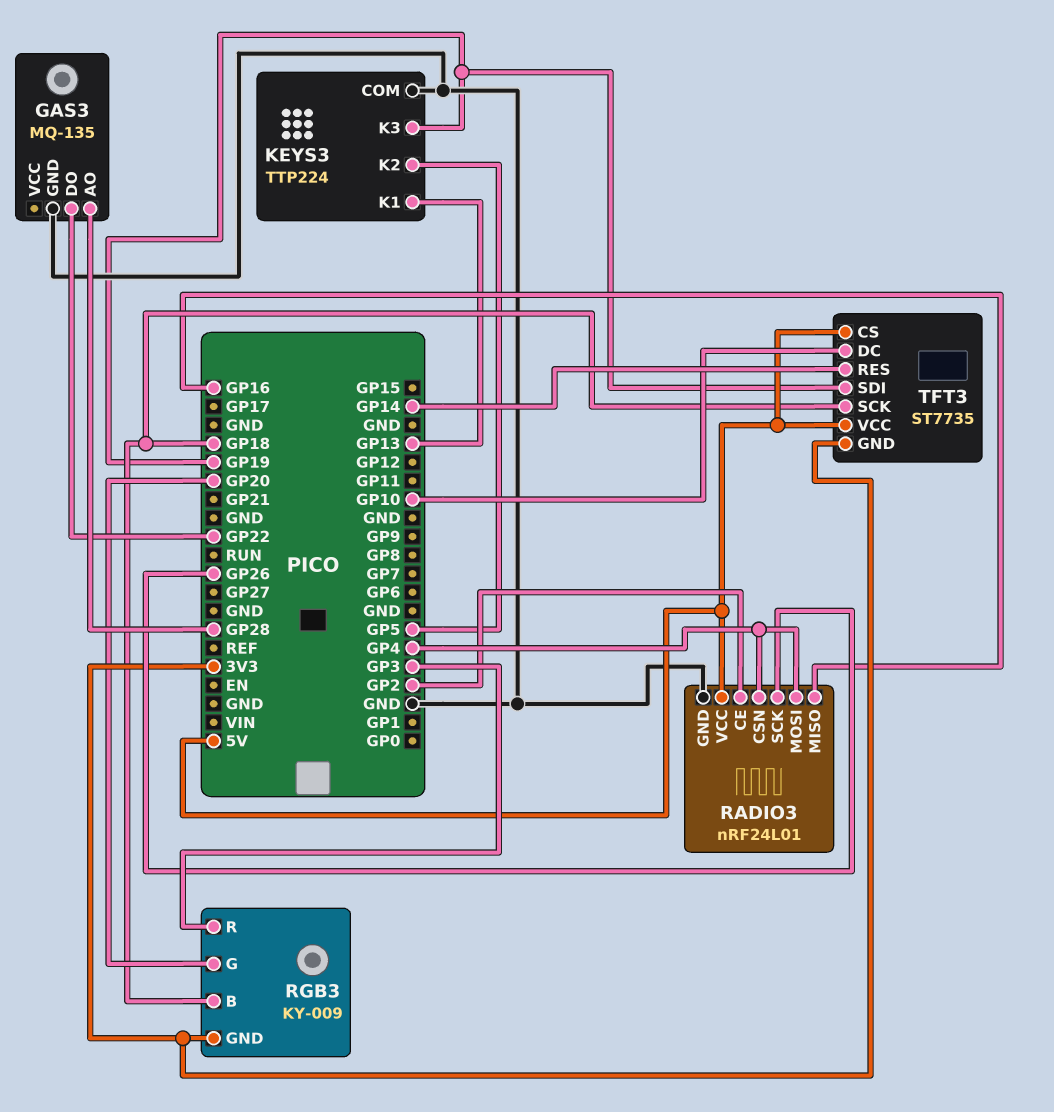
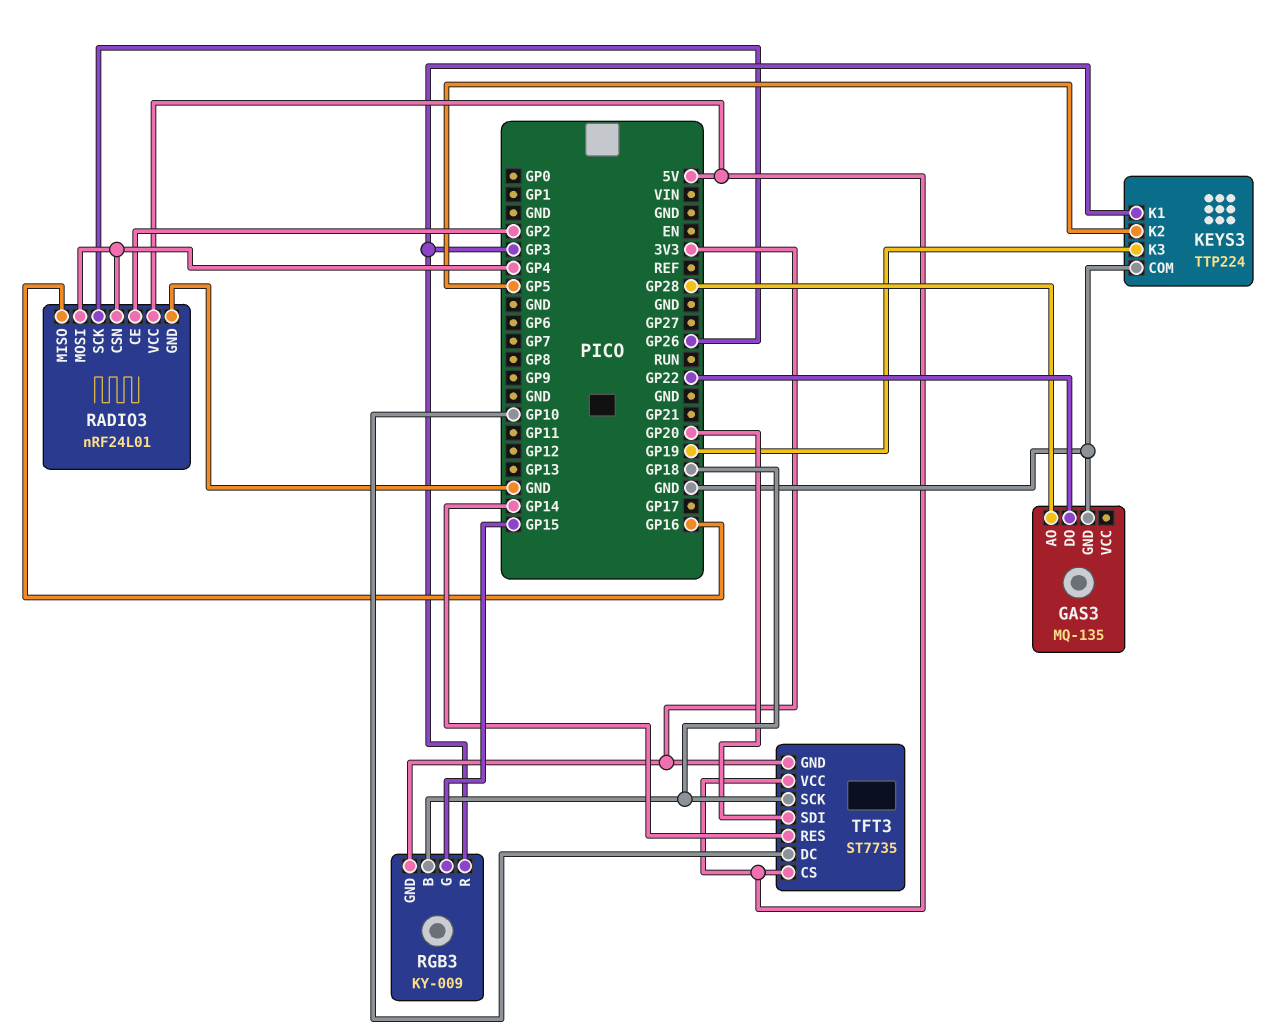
KEYS3 pin K1: GP13 -> GP3
RGB3 pin G: GP20 -> GP15
TFT3 pin SDI: GP19 -> GP20

